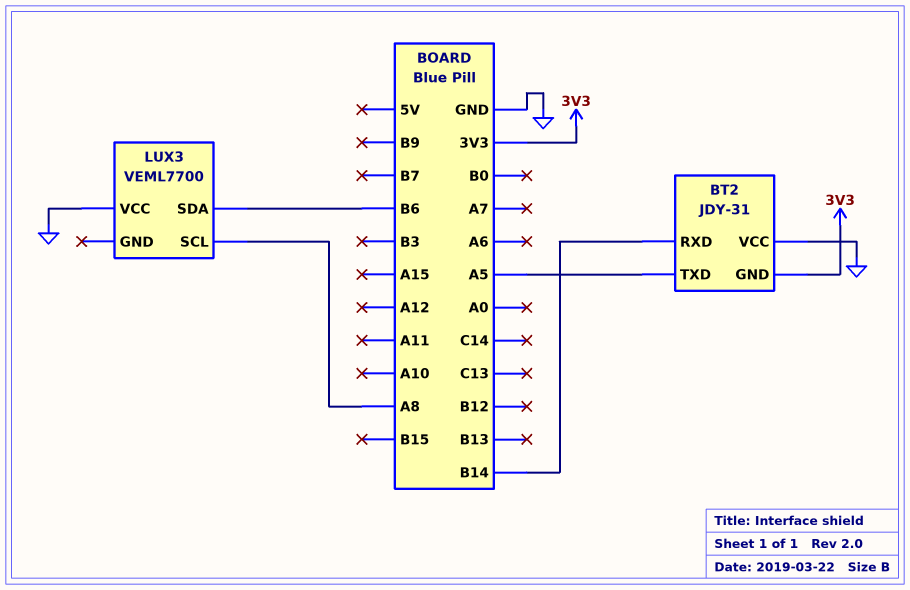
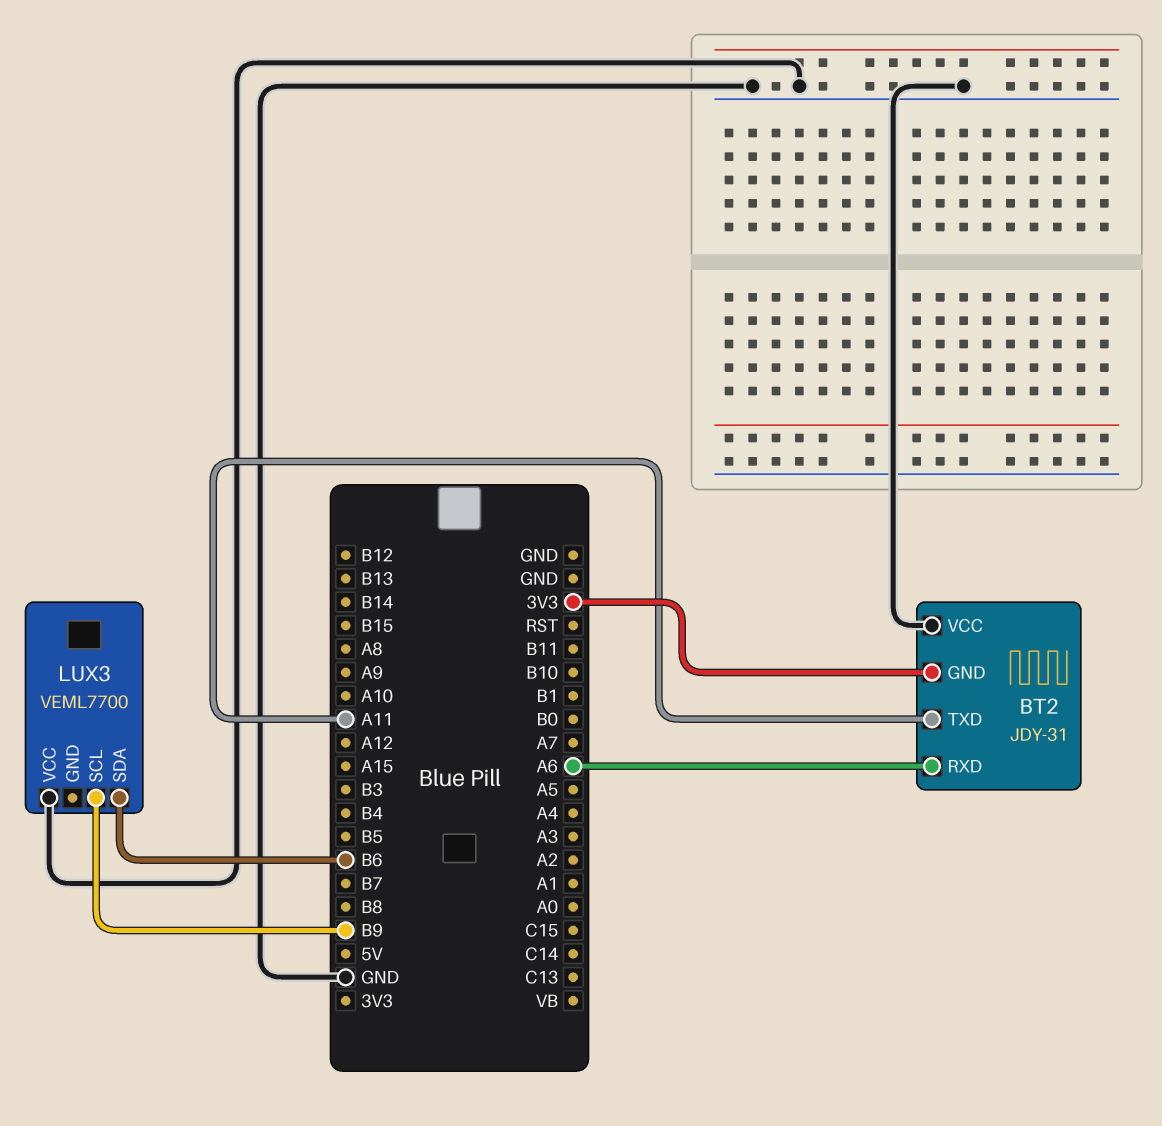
BT2 pin RXD: B14 -> A6
BT2 pin TXD: A5 -> A11
LUX3 pin SCL: A8 -> B9

